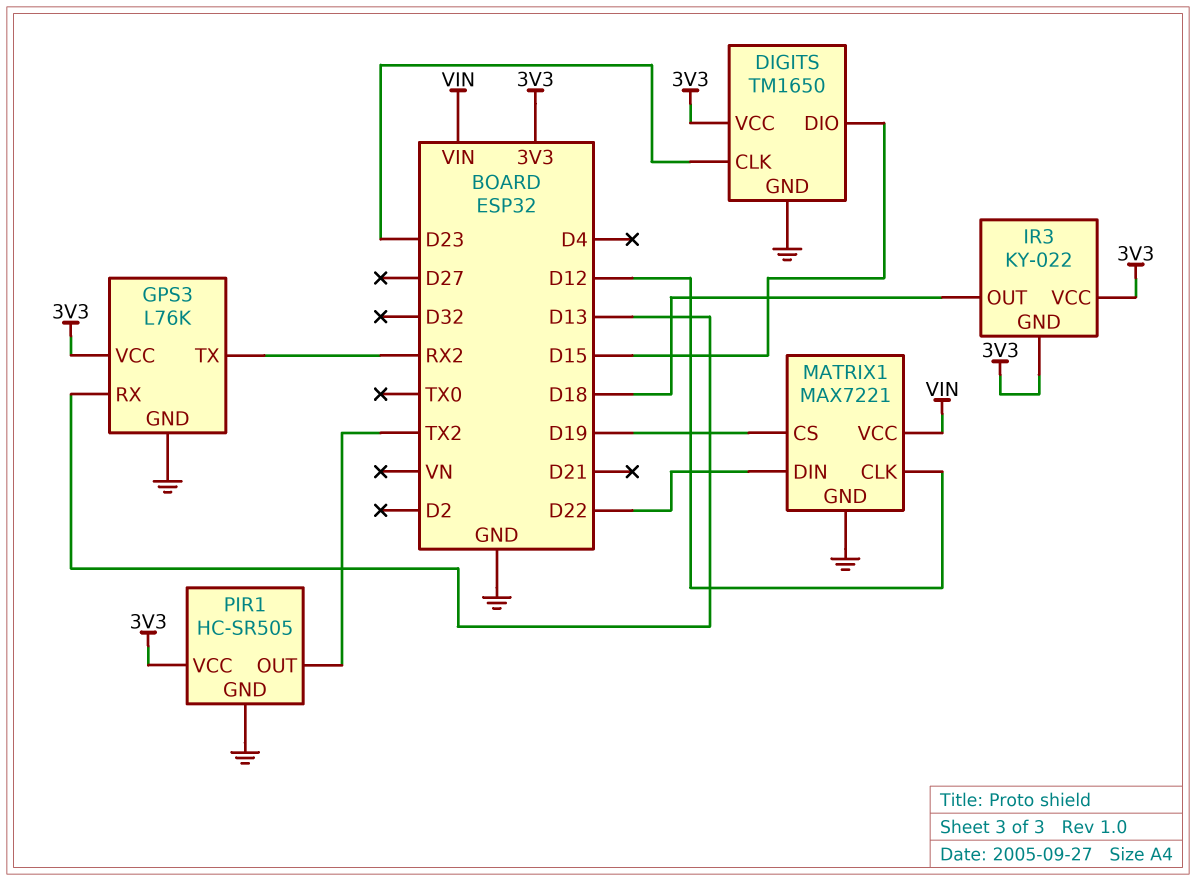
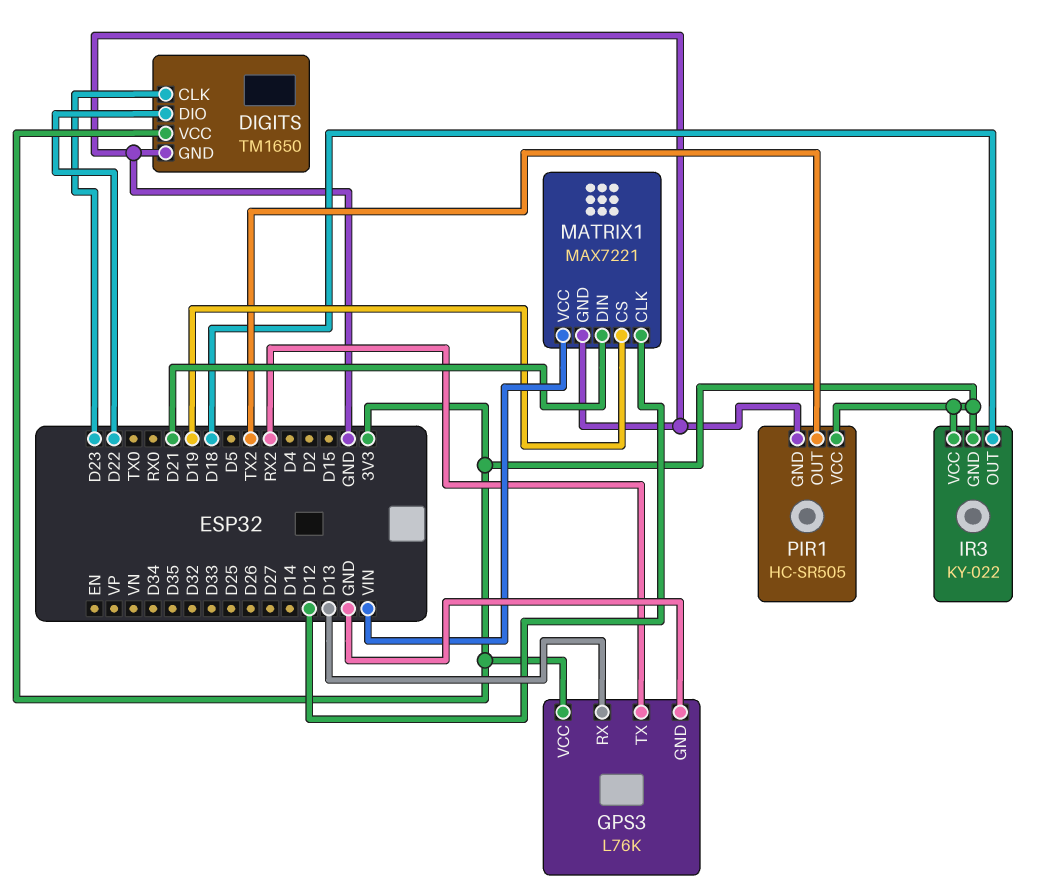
DIGITS pin DIO: D15 -> D22
MATRIX1 pin DIN: D22 -> D21

